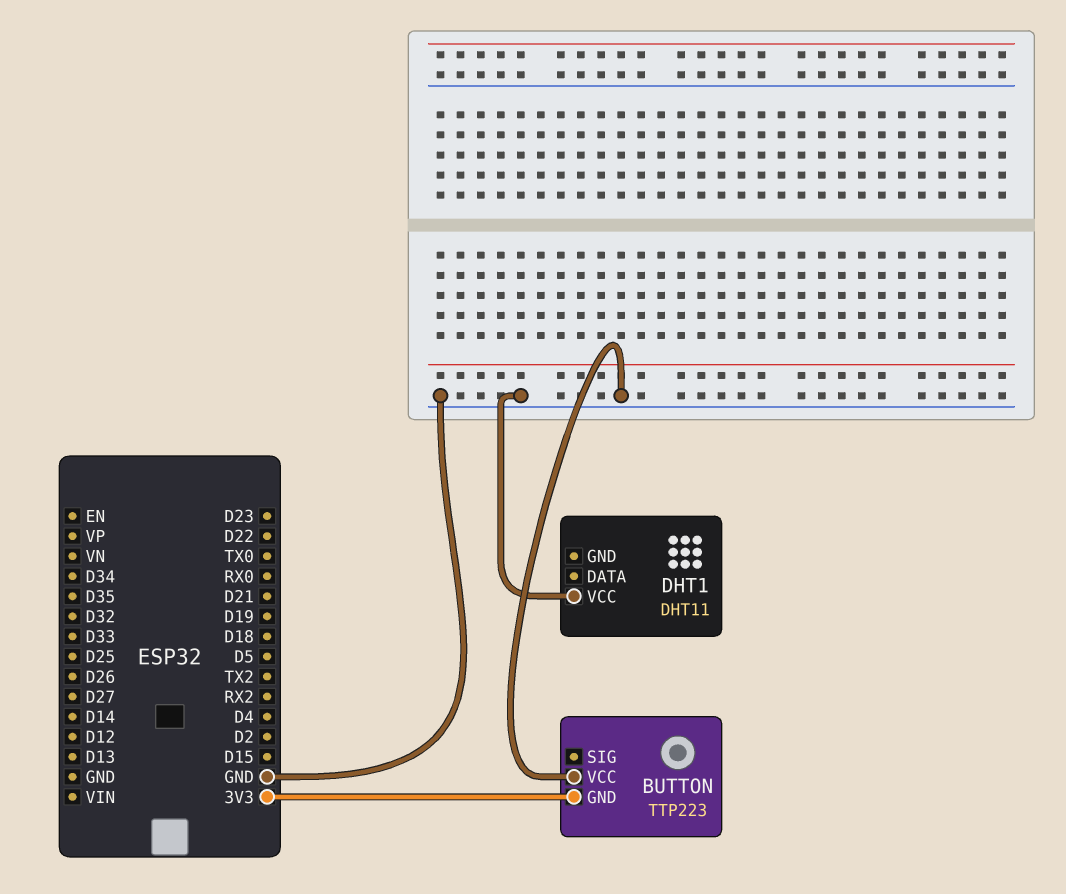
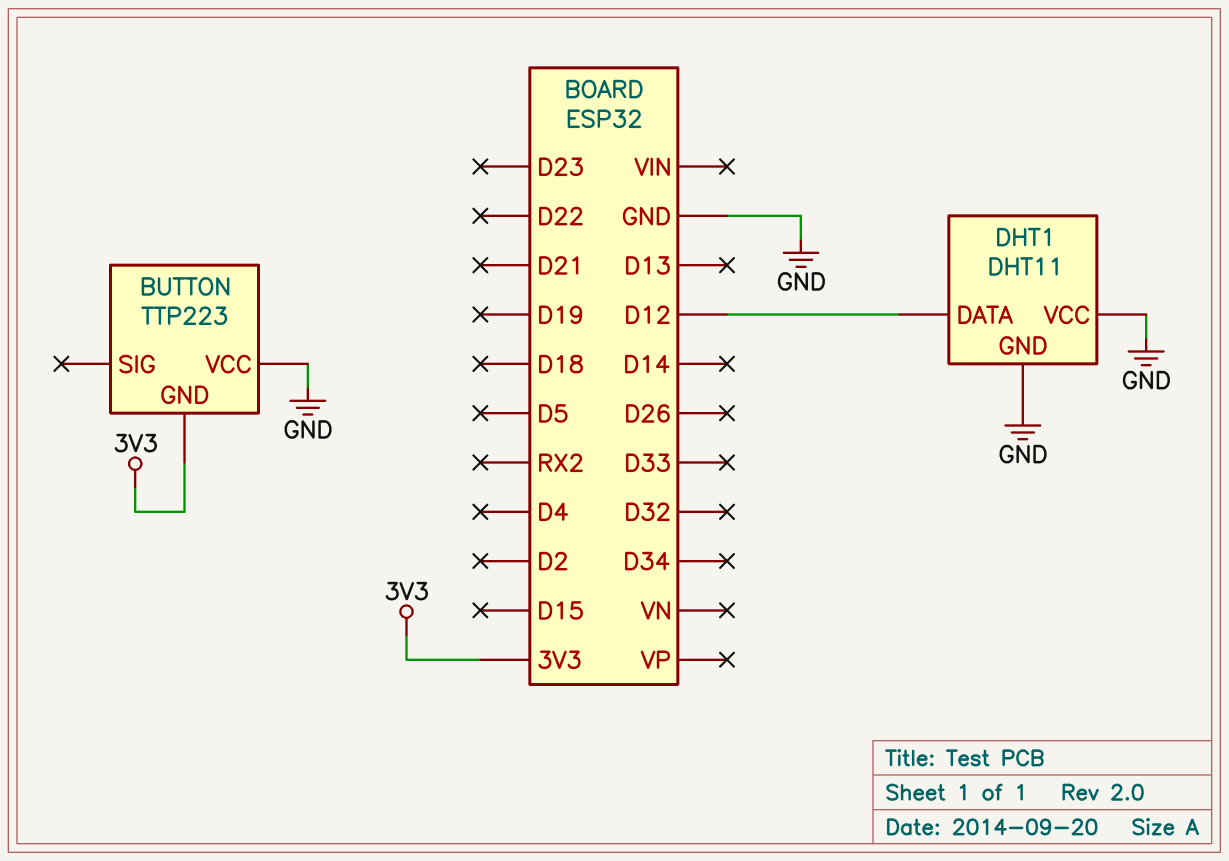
DHT1 pin DATA: none -> D12
DHT1 pin GND: none -> GND

